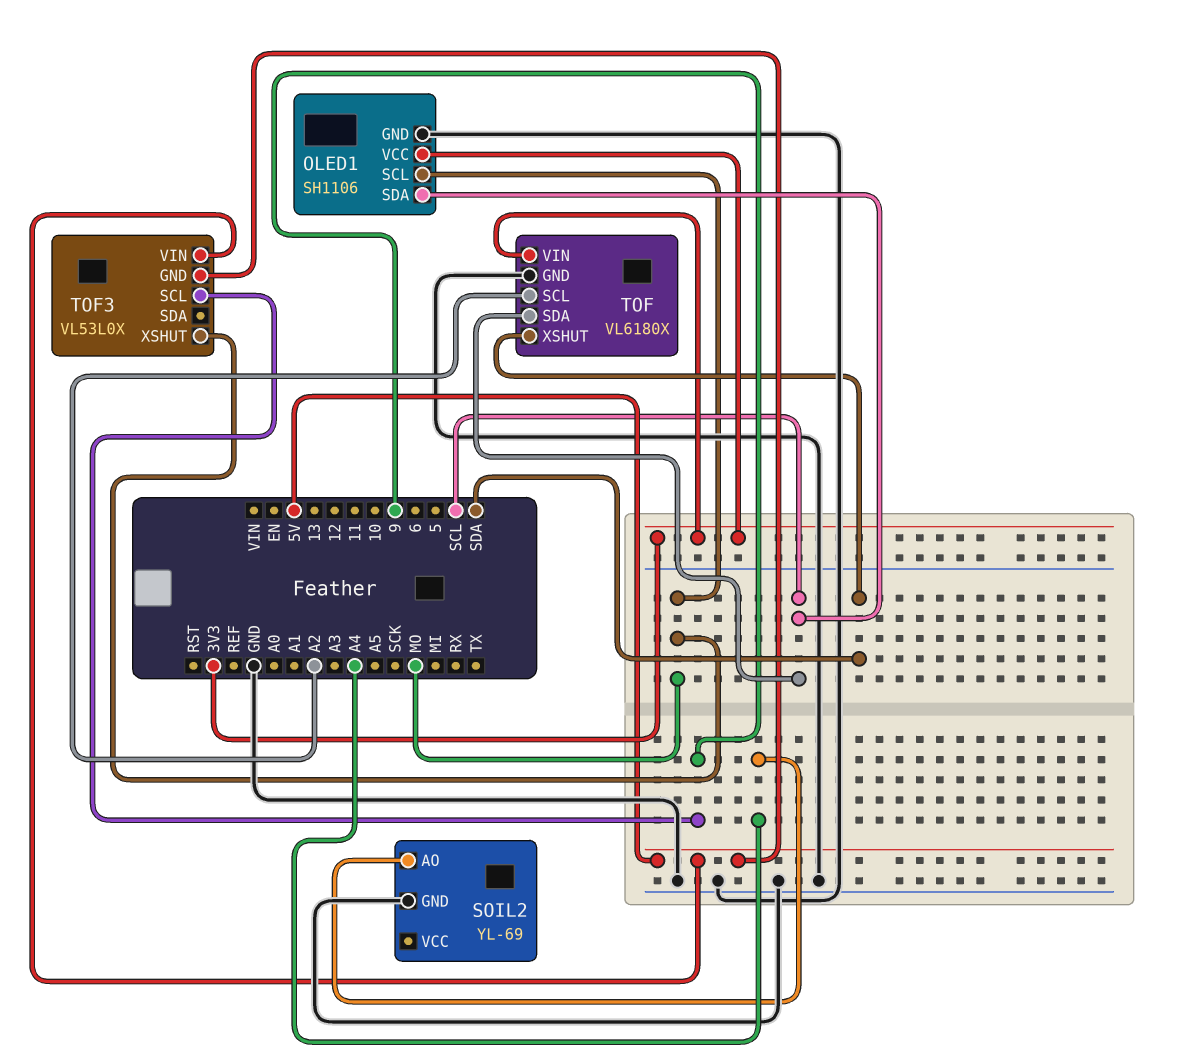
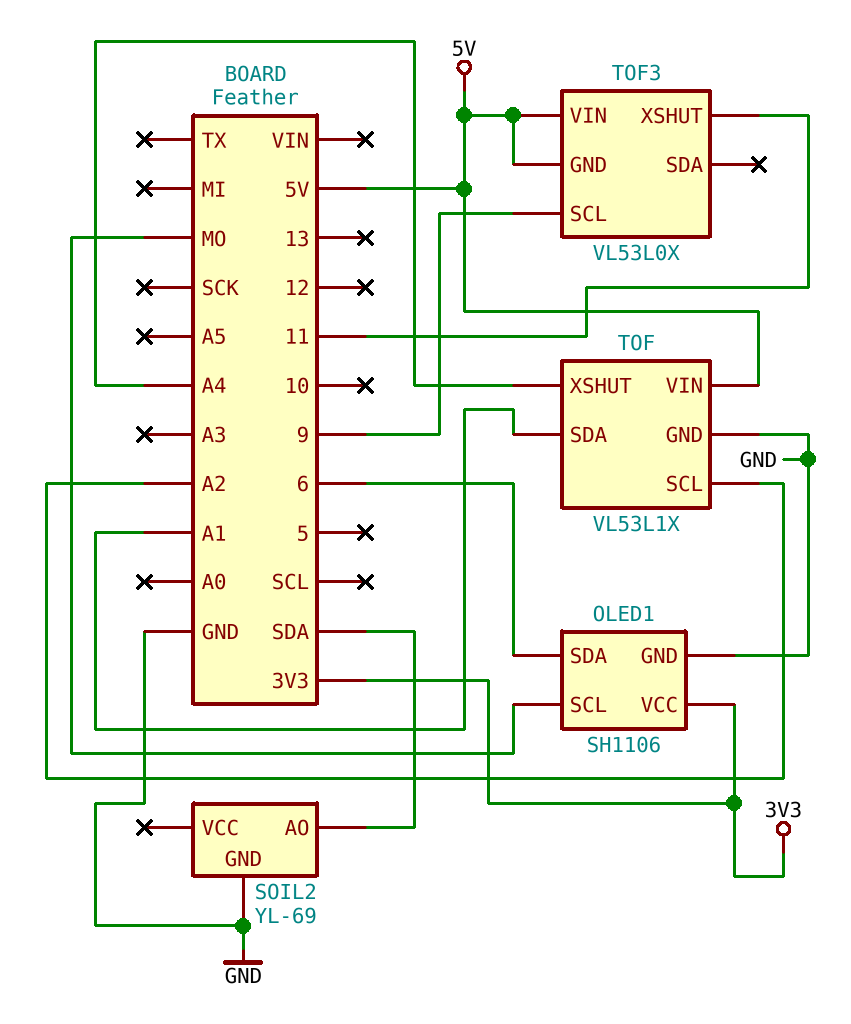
OLED1 pin SDA: SCL -> 6
SOIL2 pin AO: A4 -> SDA
TOF: VL6180X -> VL53L1X
TOF pin SDA: SCL -> A1
TOF pin VIN: 3V3 -> 5V
TOF pin XSHUT: SDA -> A4
TOF3 pin XSHUT: MO -> 11

